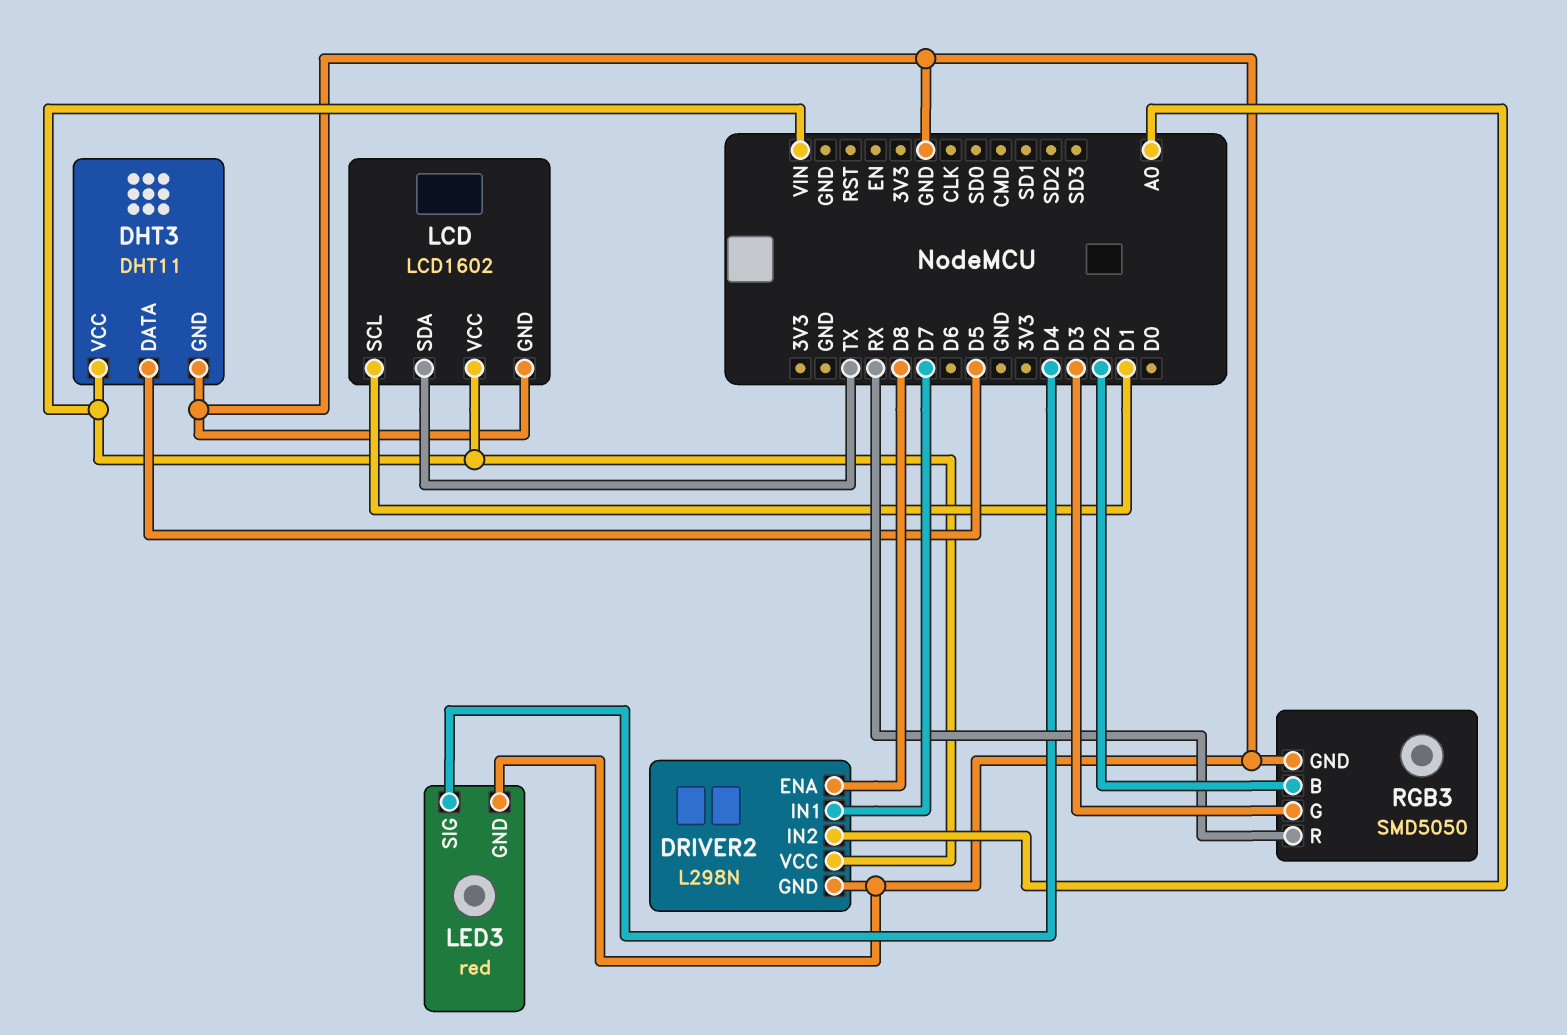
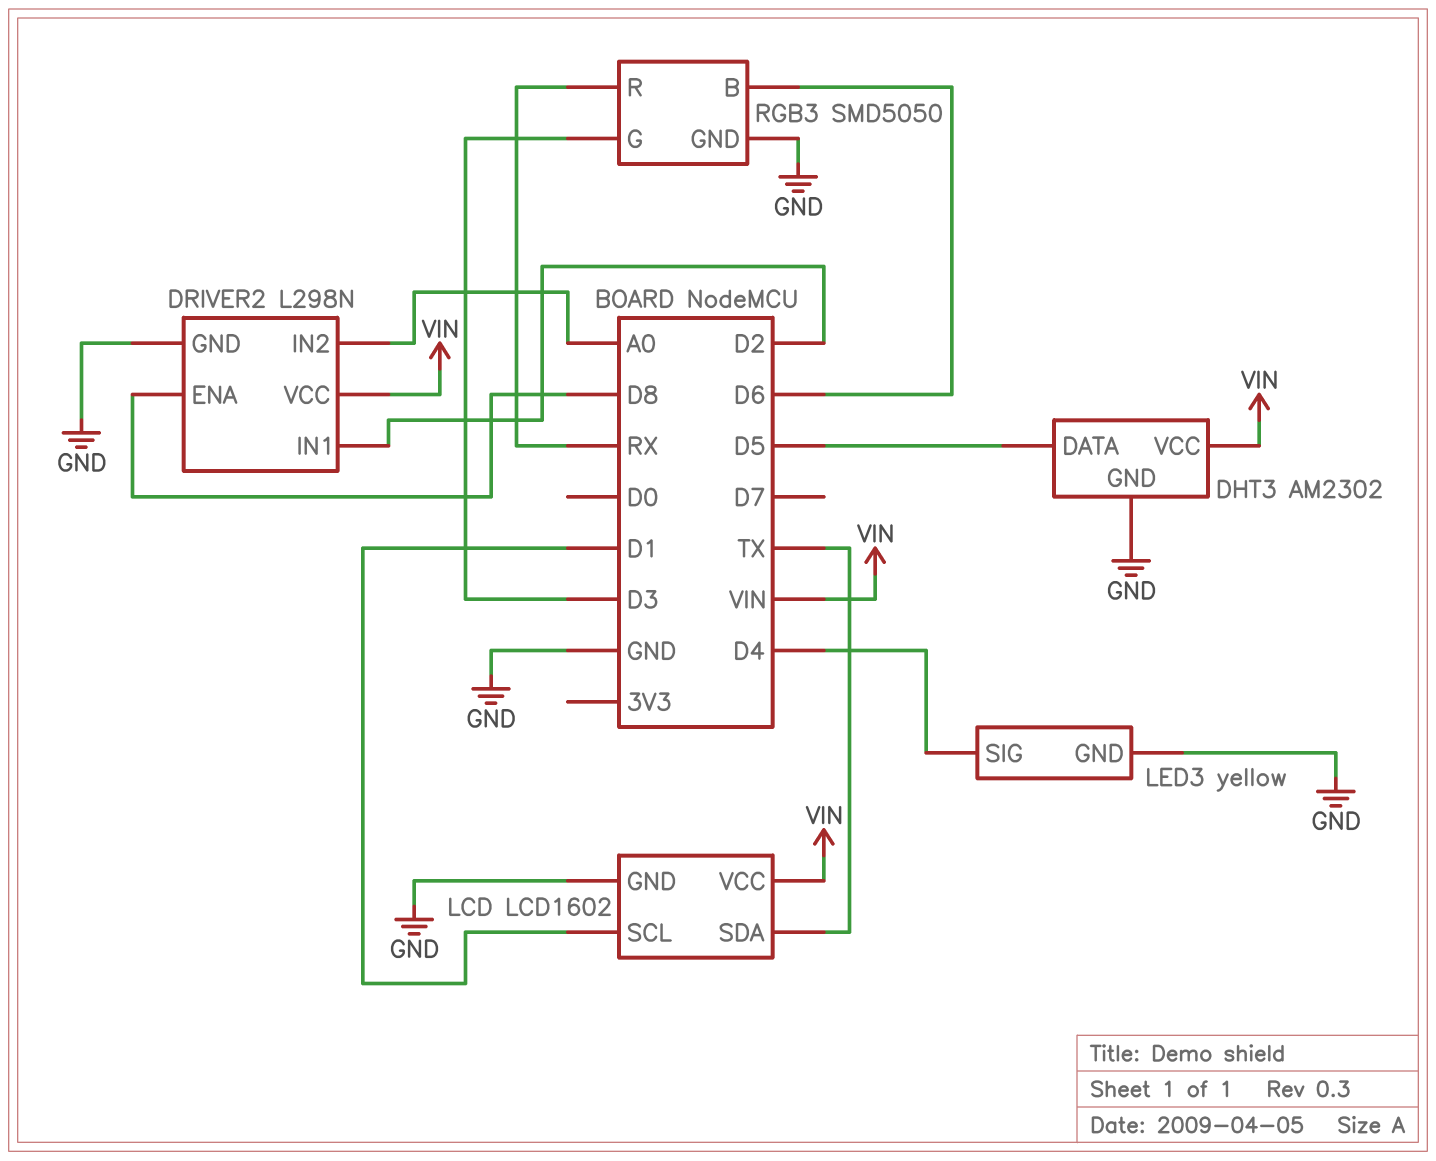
DHT3: DHT11 -> AM2302
DRIVER2 pin IN1: D7 -> D2
LED3: red -> yellow
RGB3 pin B: D2 -> D6

